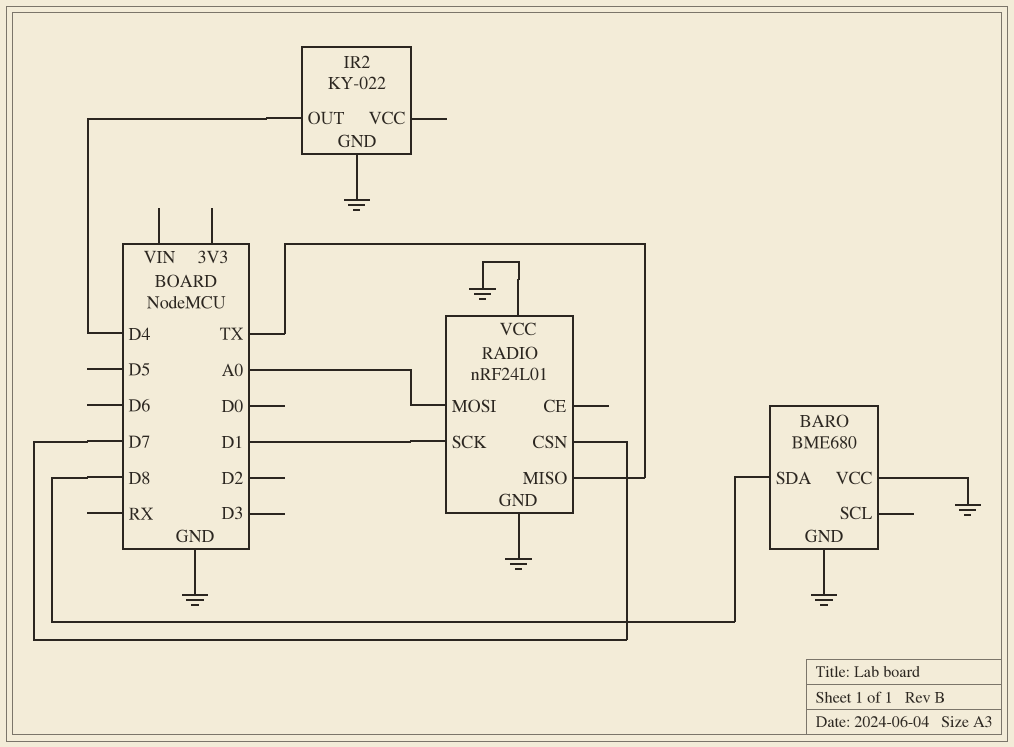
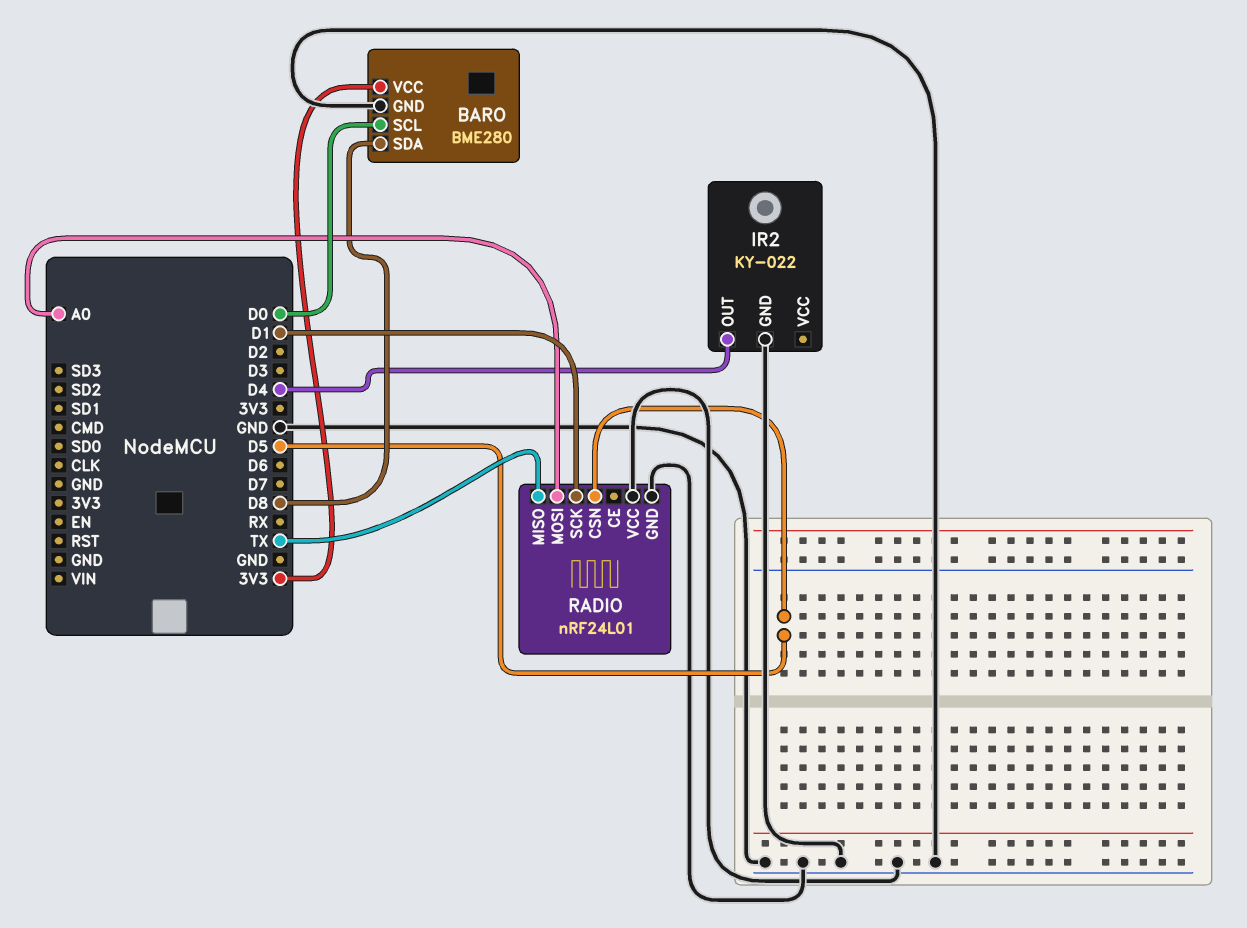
BARO: BME680 -> BME280
BARO pin SCL: none -> D0
BARO pin VCC: GND -> 3V3
RADIO pin CSN: D7 -> D5

